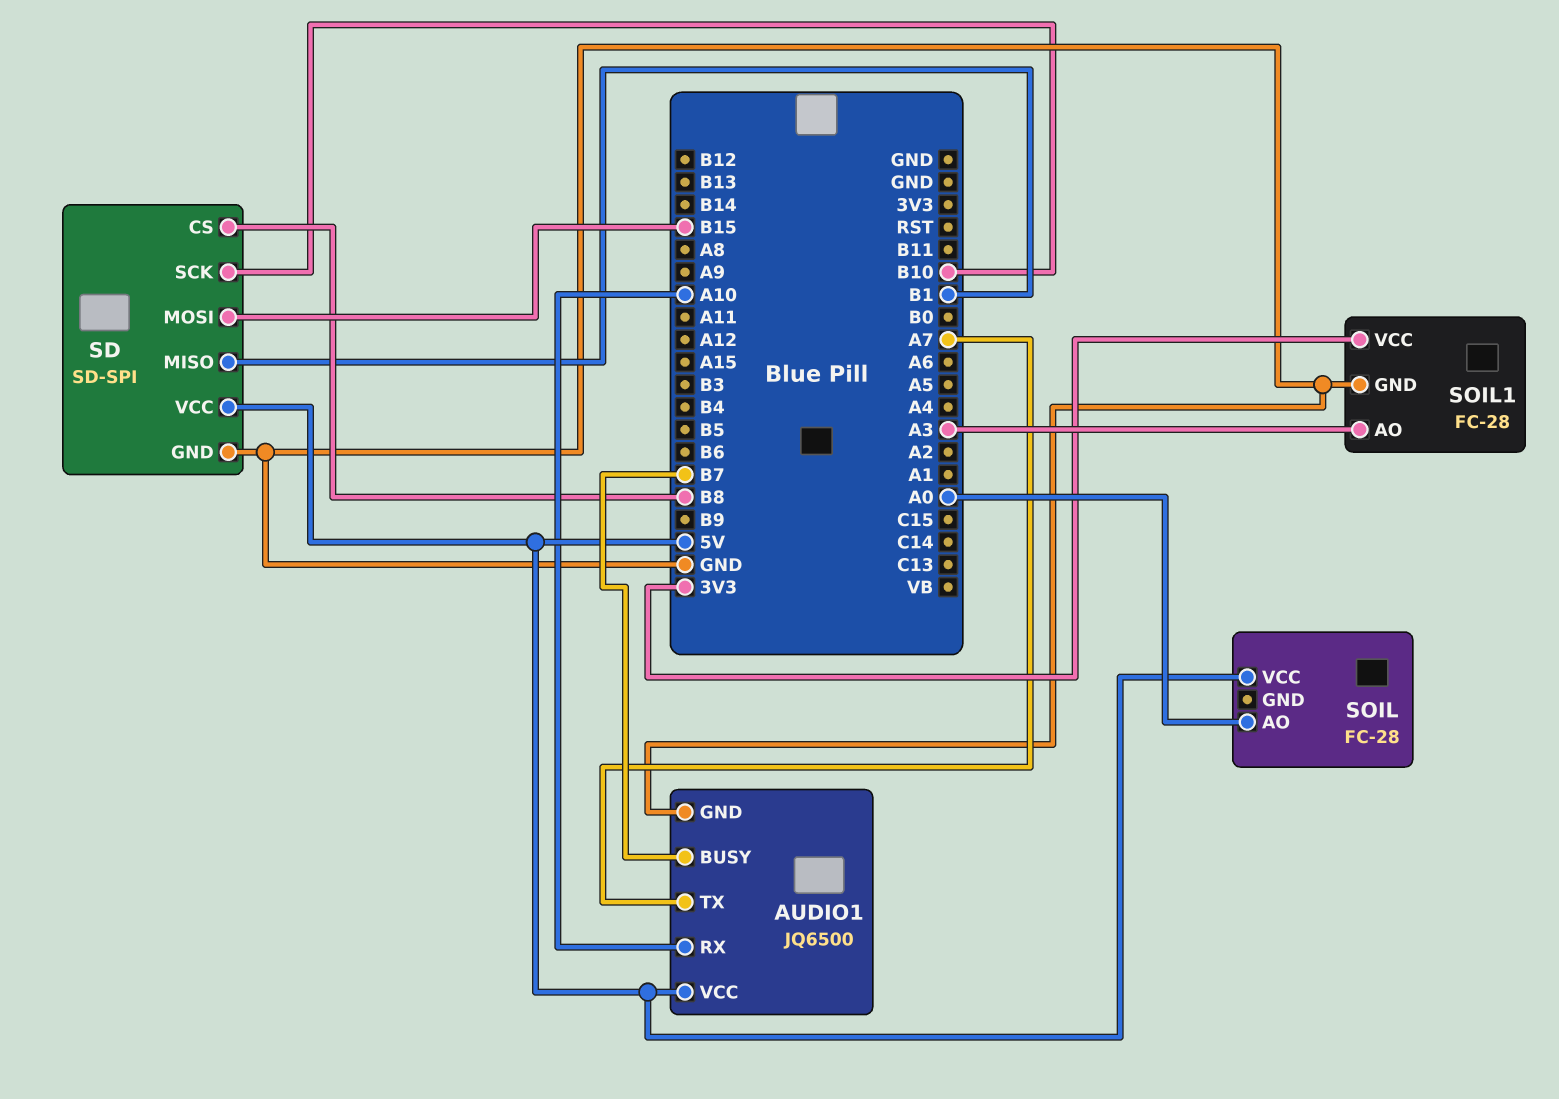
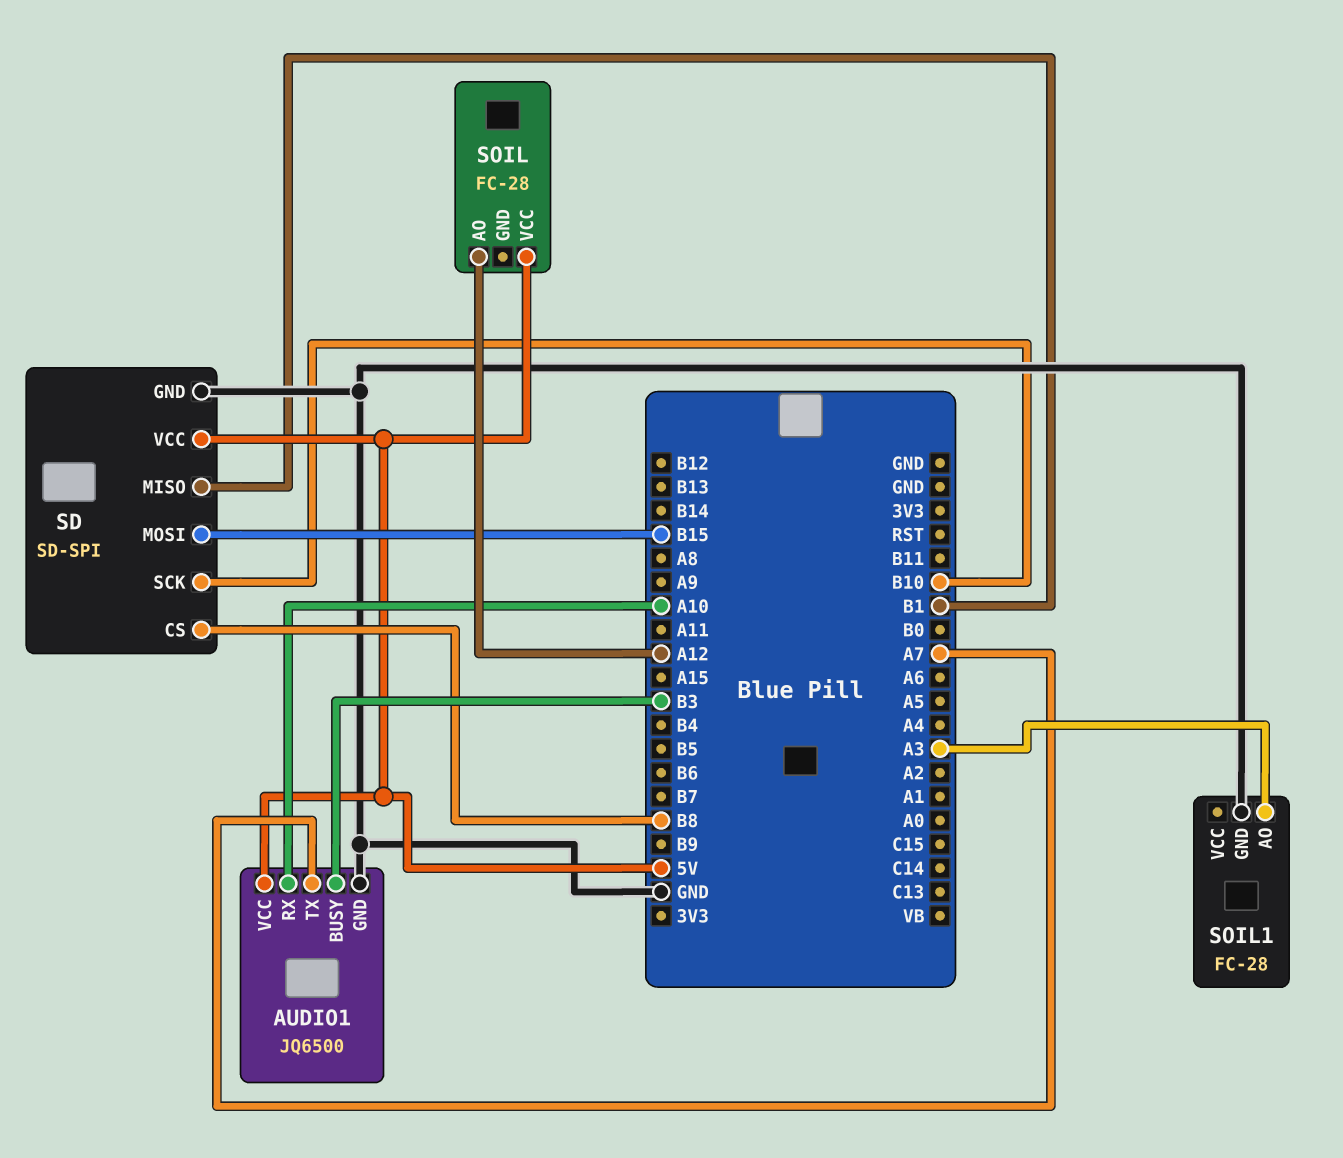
AUDIO1 pin BUSY: B7 -> B3
SOIL pin AO: A0 -> A12
SOIL1 pin VCC: 3V3 -> none

